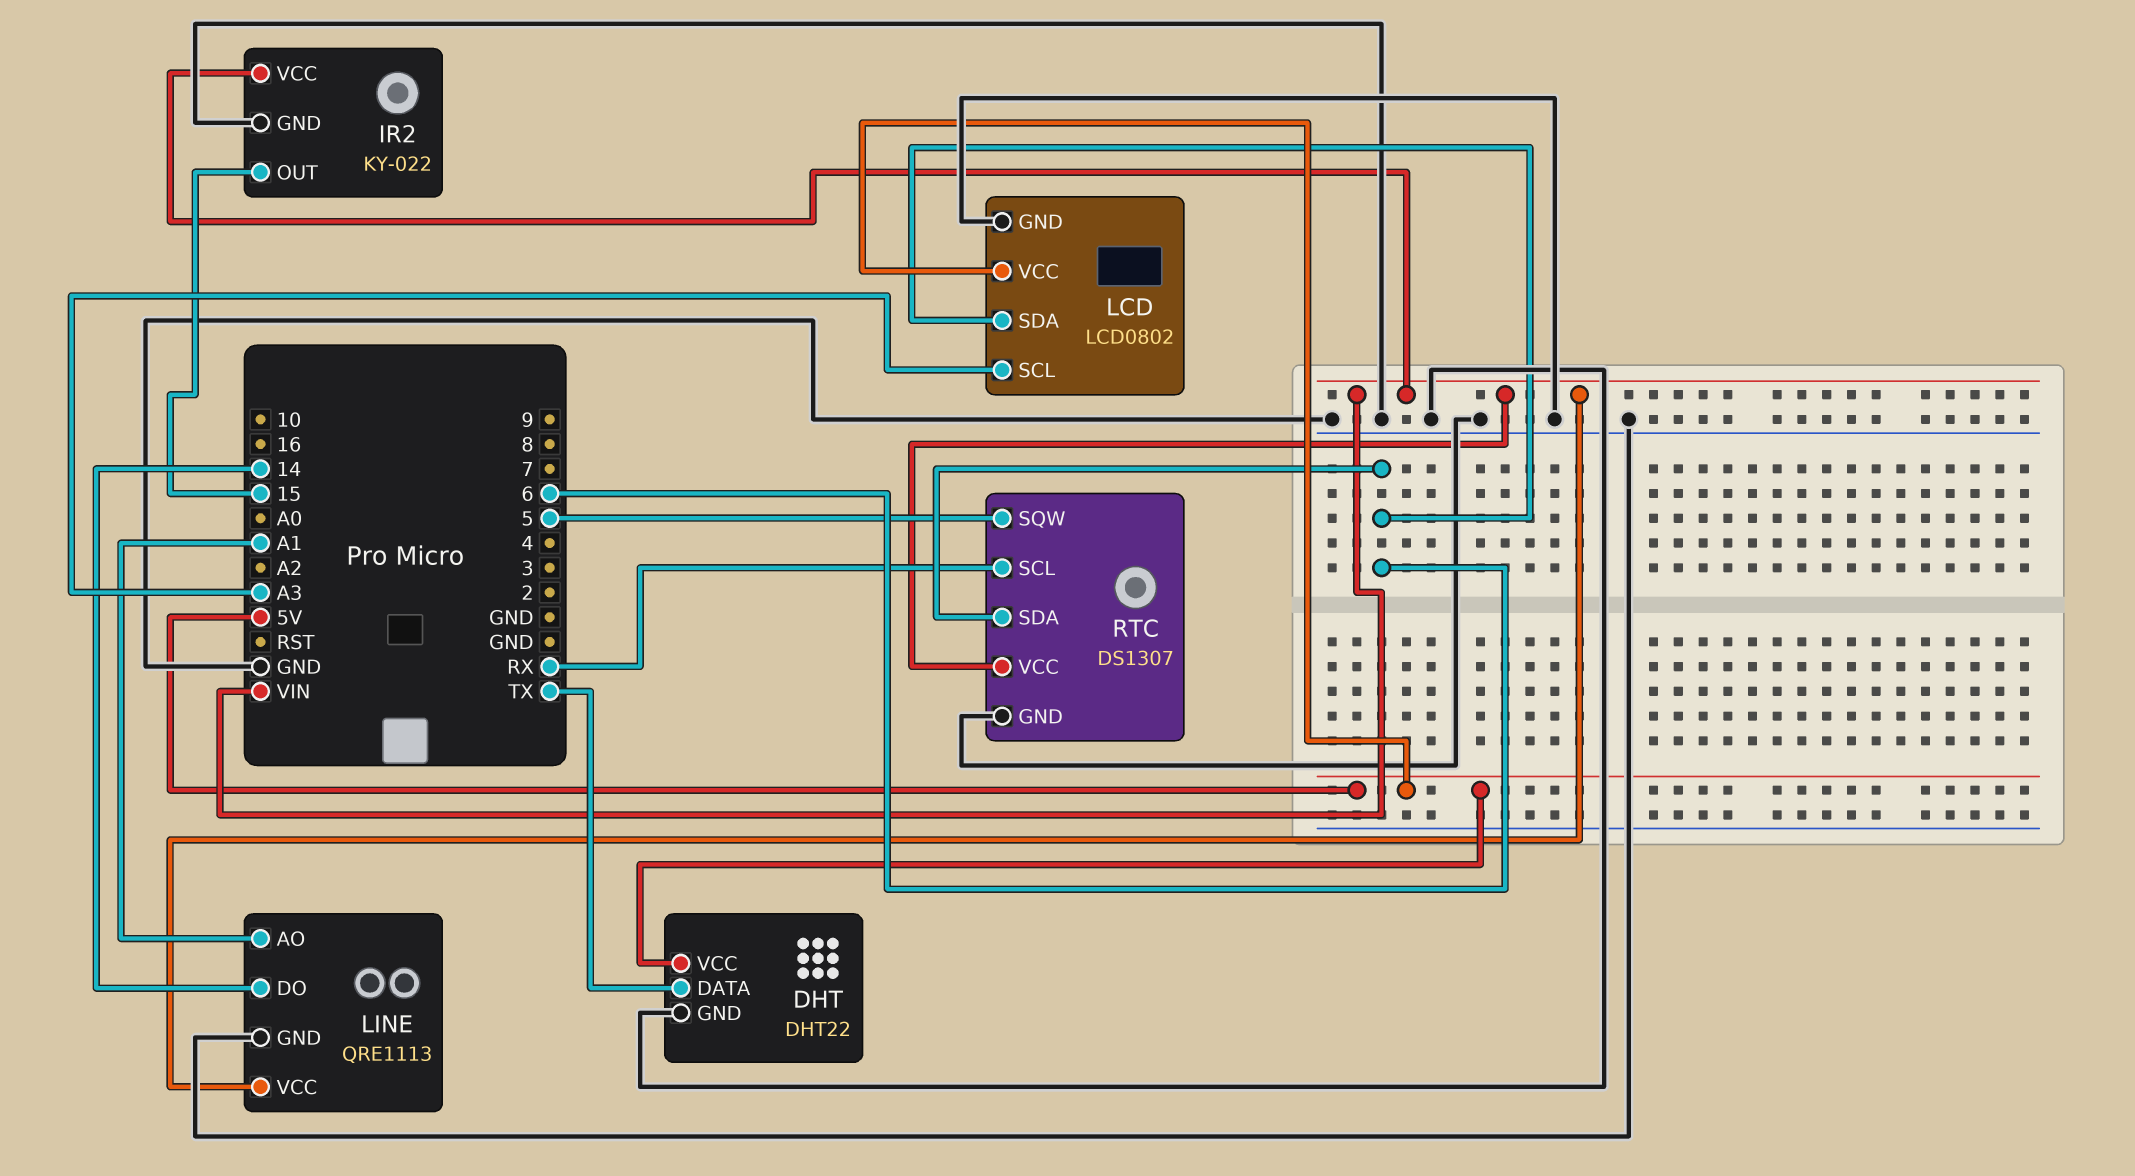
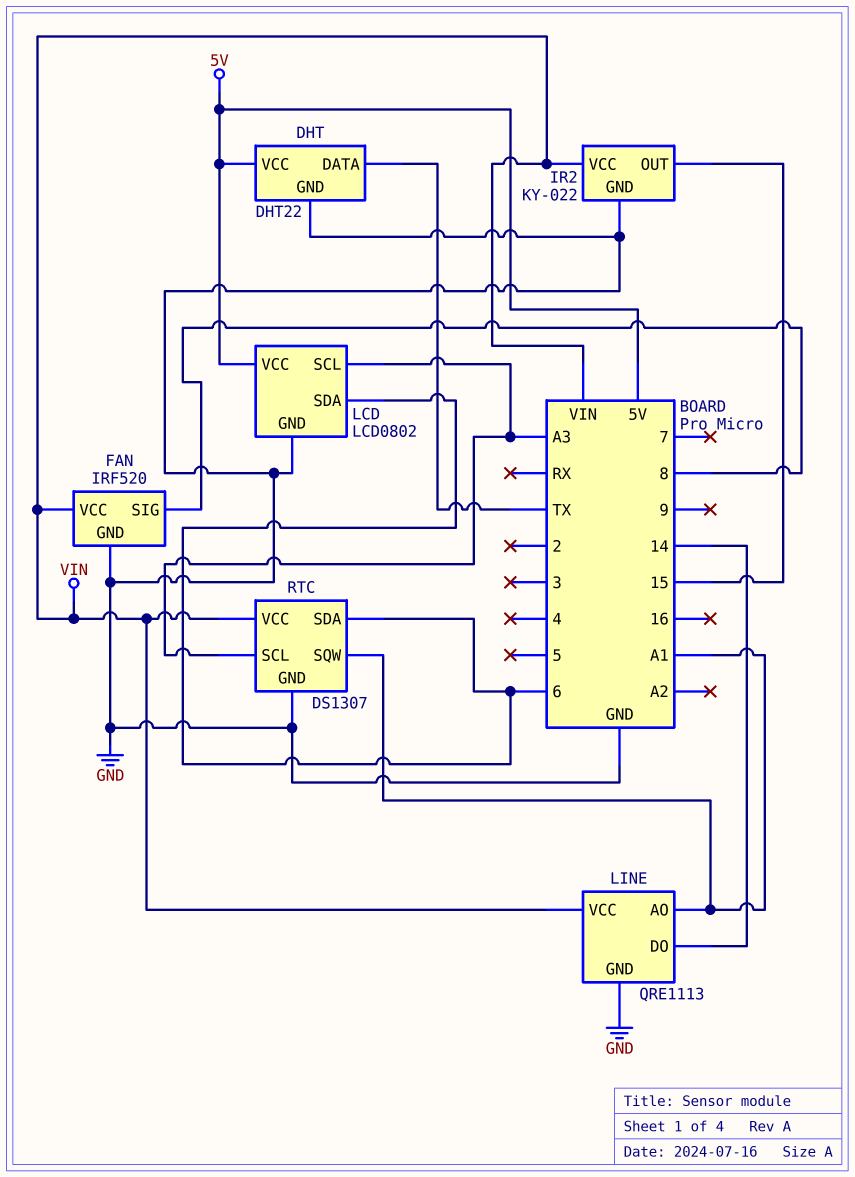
FAN: none -> IRF520
FAN pin GND: none -> GND
FAN pin SIG: none -> 8
FAN pin VCC: none -> VIN
RTC pin SCL: RX -> A3
RTC pin SQW: 5 -> A1

